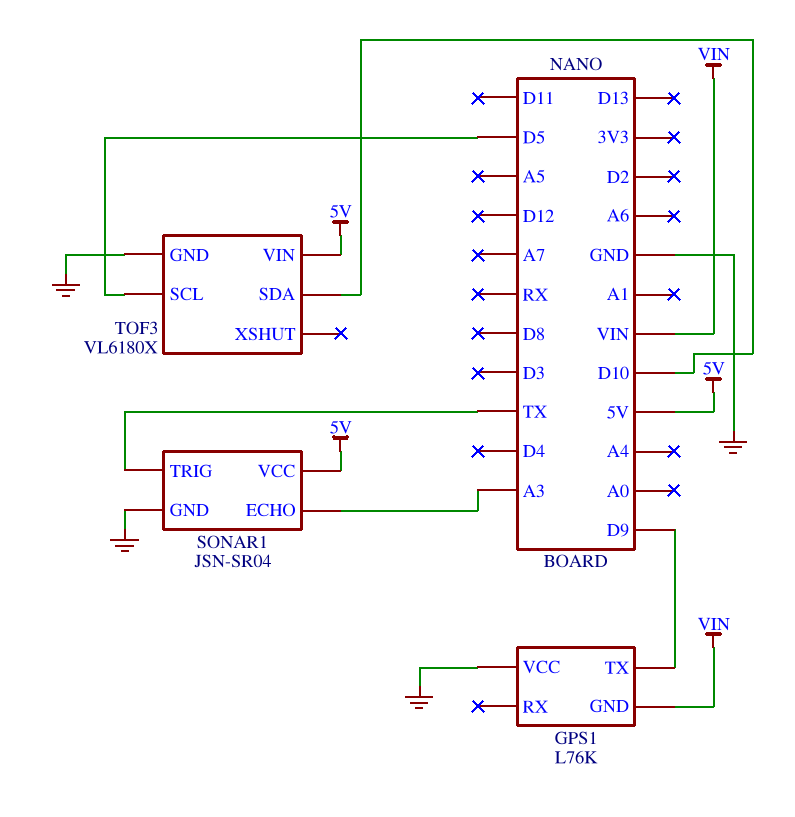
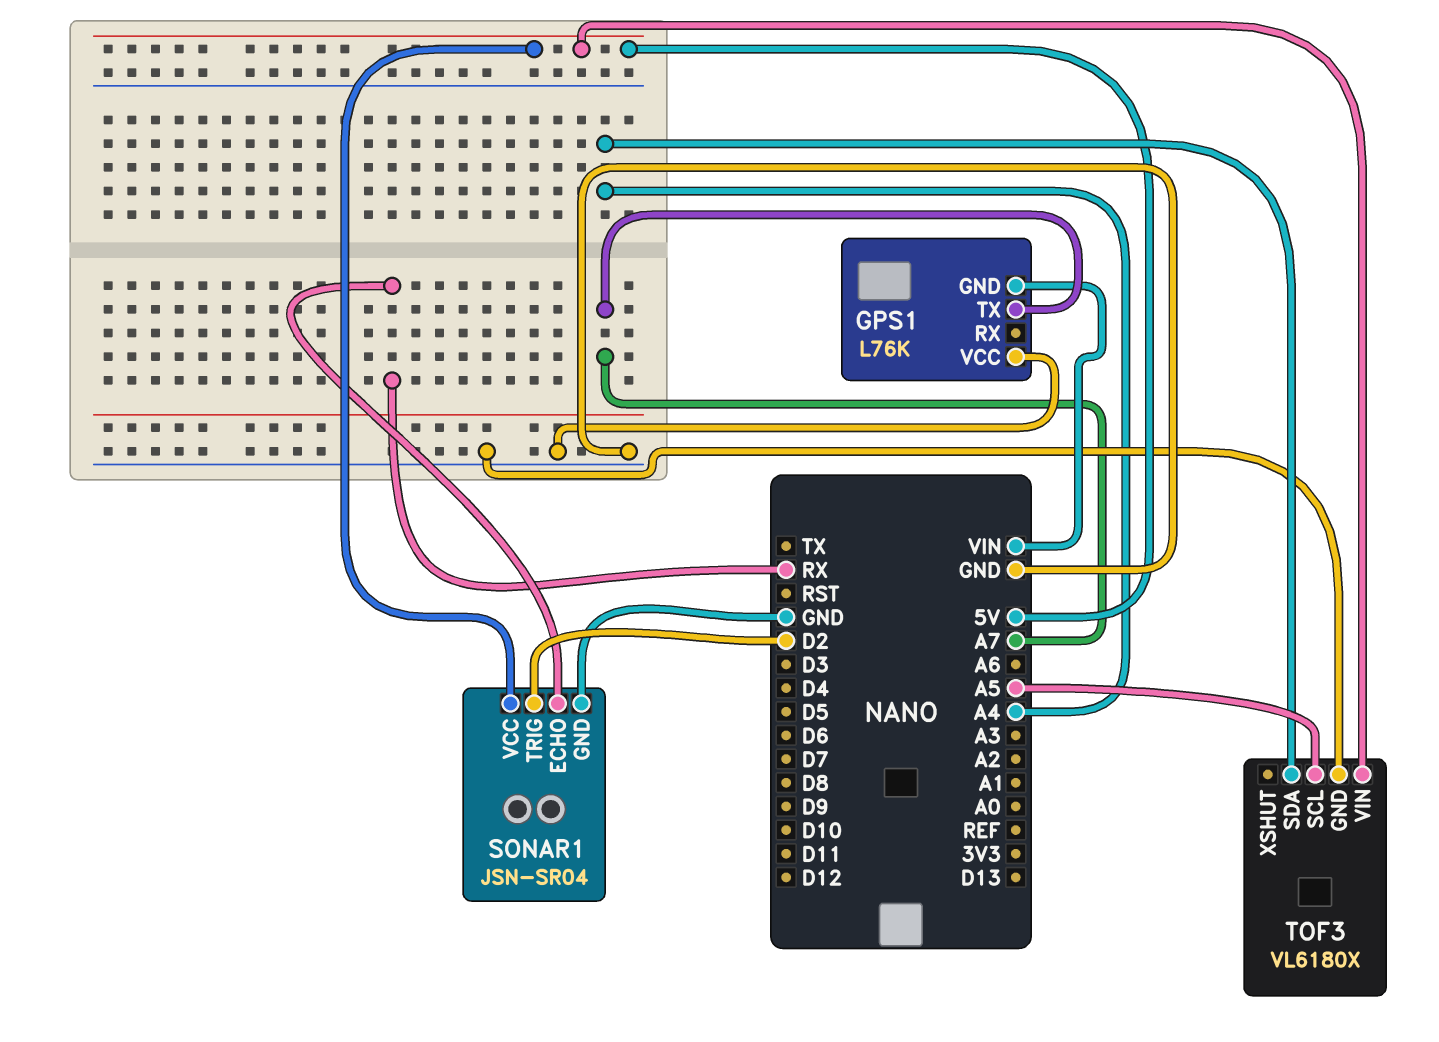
GPS1 pin TX: D9 -> A7
SONAR1 pin ECHO: A3 -> RX
SONAR1 pin TRIG: TX -> D2
TOF3 pin SCL: D5 -> A5
TOF3 pin SDA: D10 -> A4

